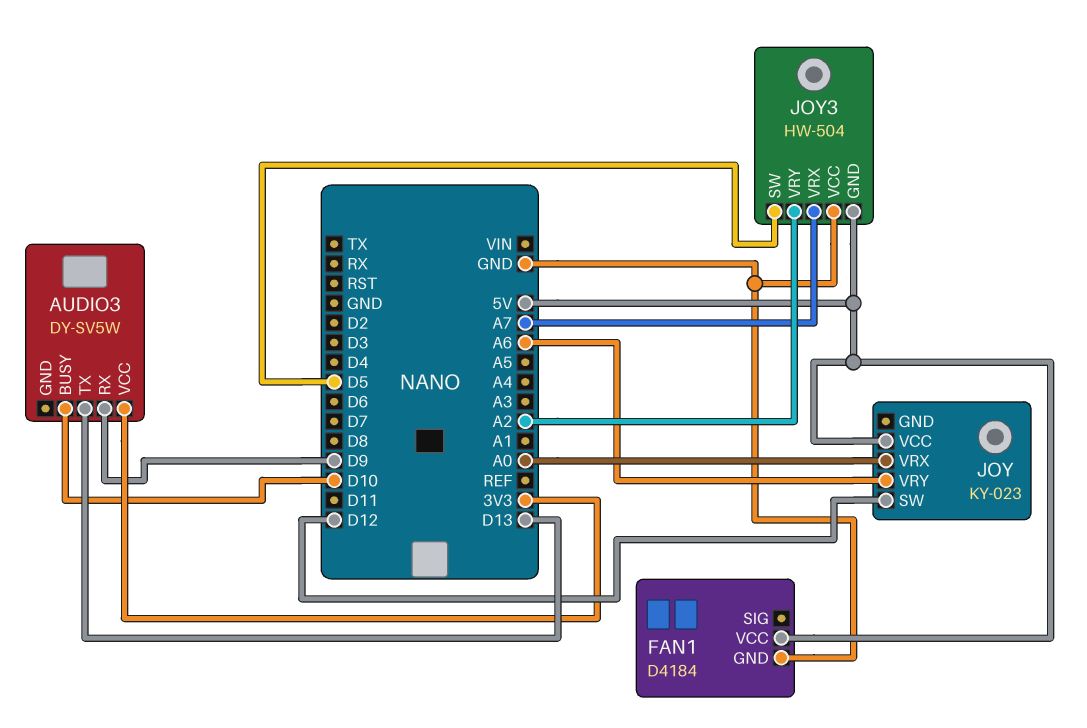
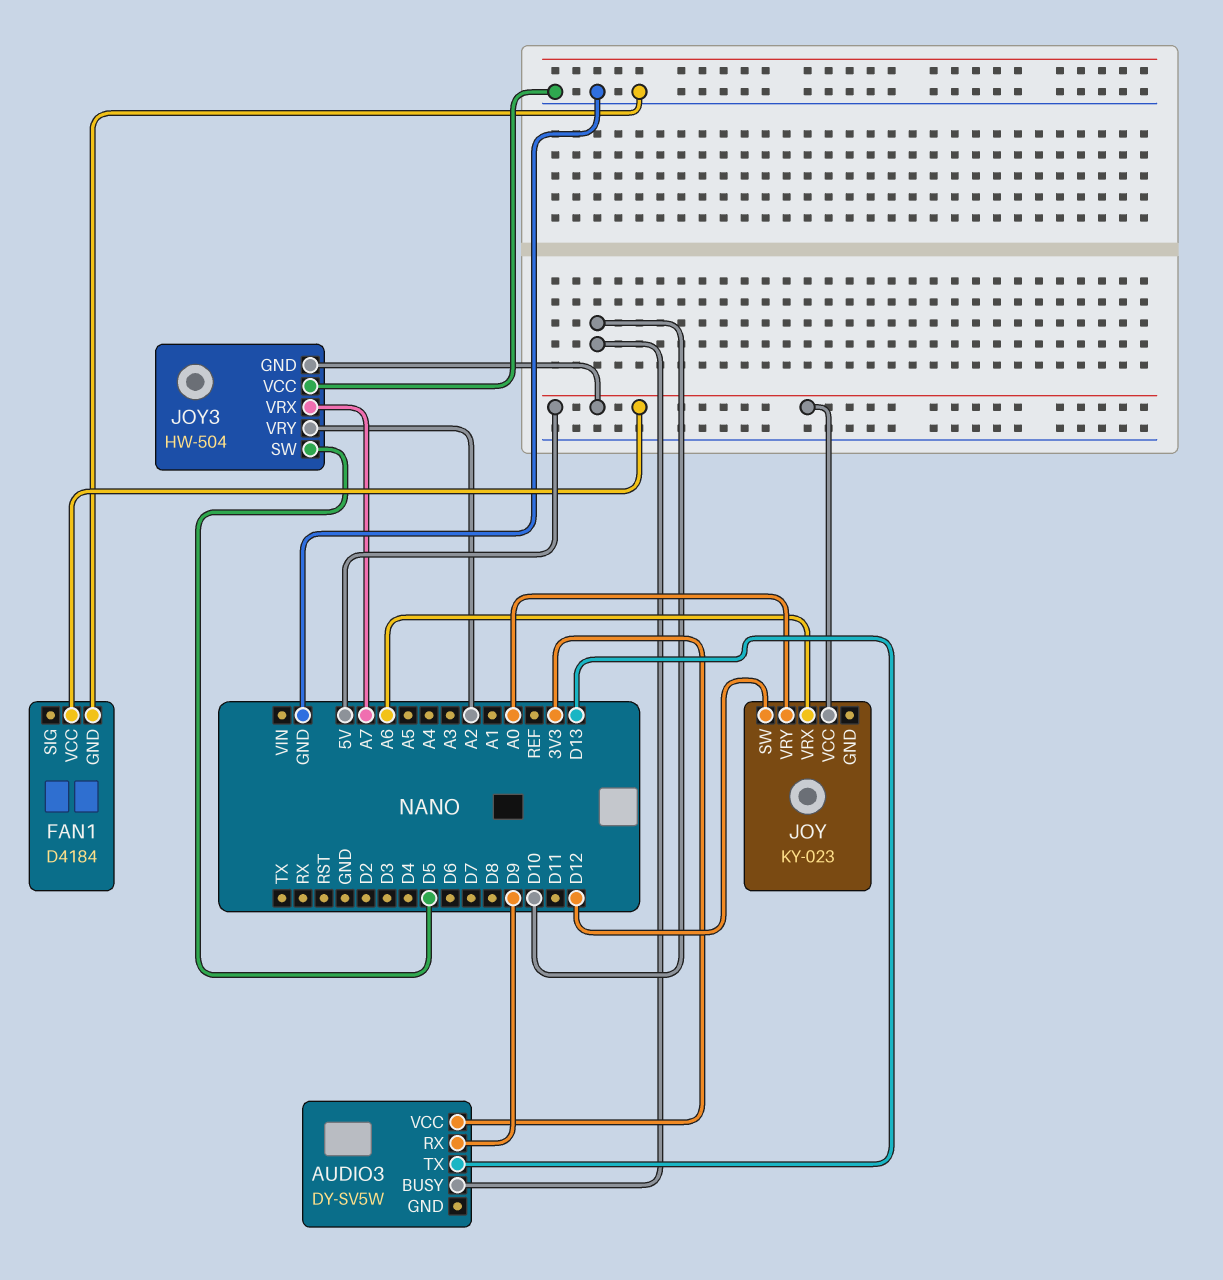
JOY pin VRX: A0 -> A6
JOY pin VRY: A6 -> A0

